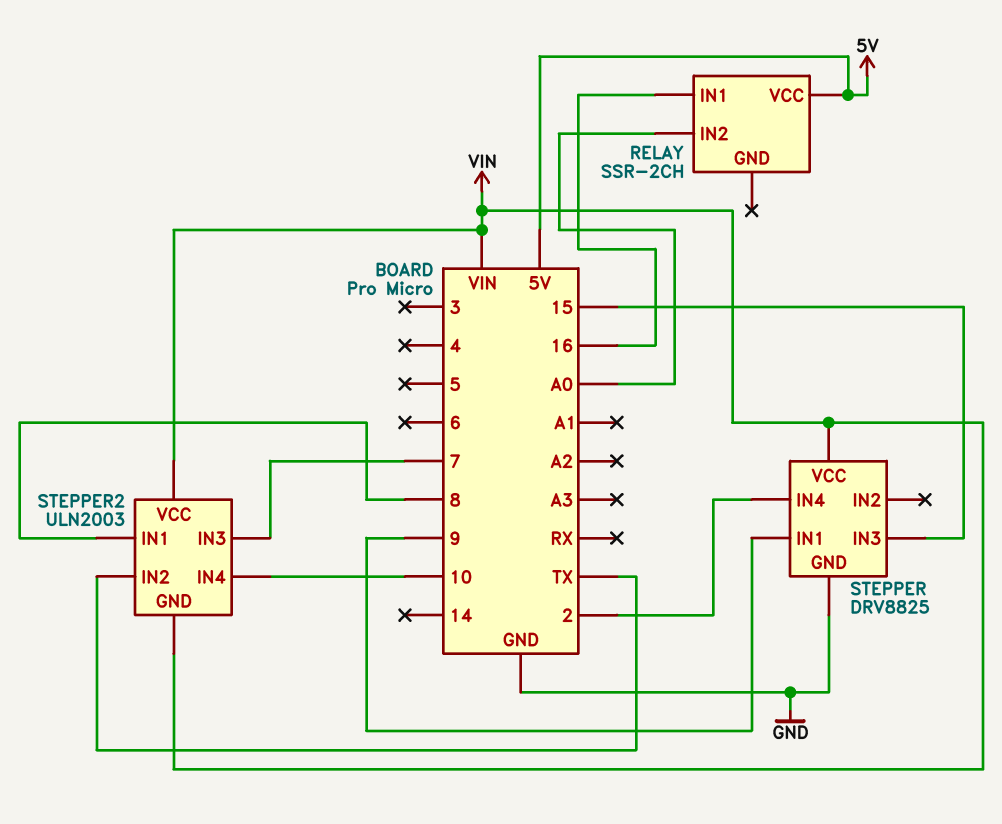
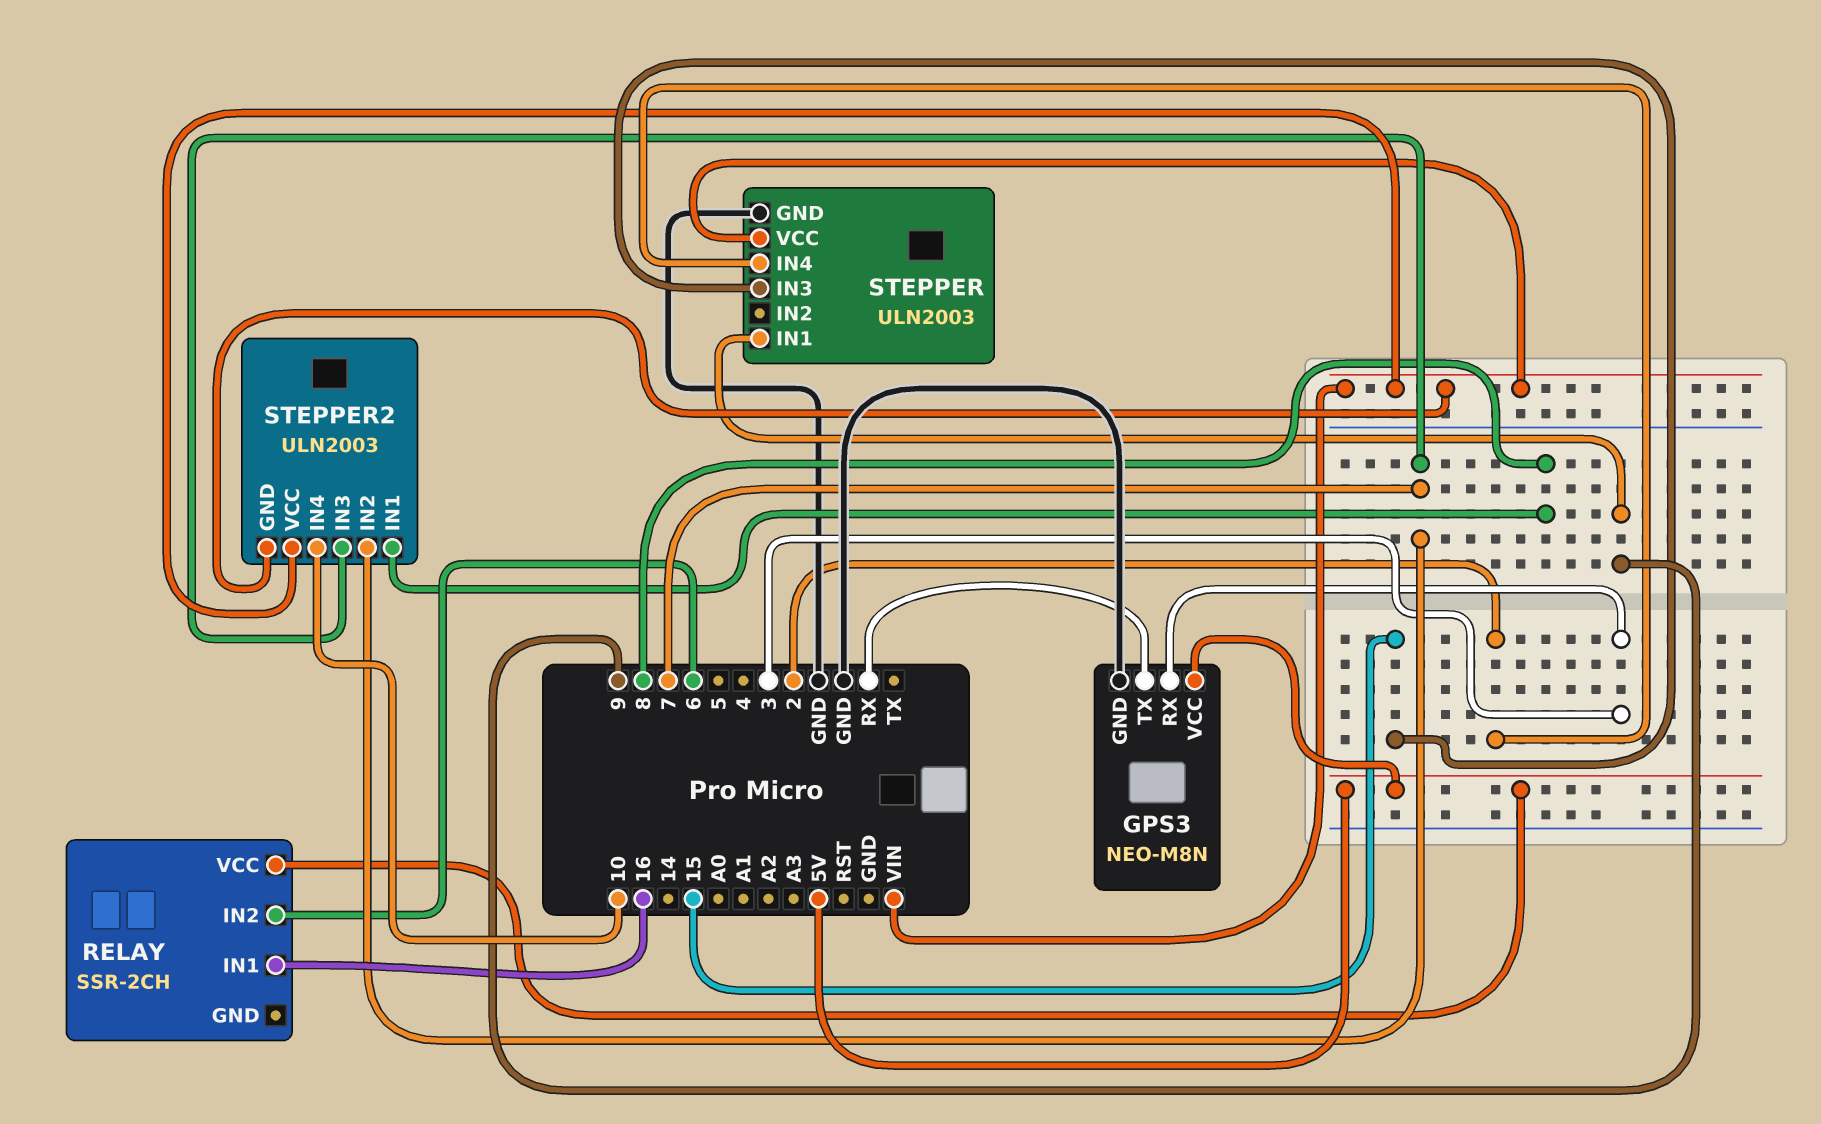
GPS3: none -> NEO-M8N
GPS3 pin GND: none -> GND
GPS3 pin RX: none -> 3
GPS3 pin TX: none -> RX
GPS3 pin VCC: none -> 5V
RELAY pin IN2: A0 -> 6
STEPPER: DRV8825 -> ULN2003
STEPPER2 pin IN2: TX -> 7

